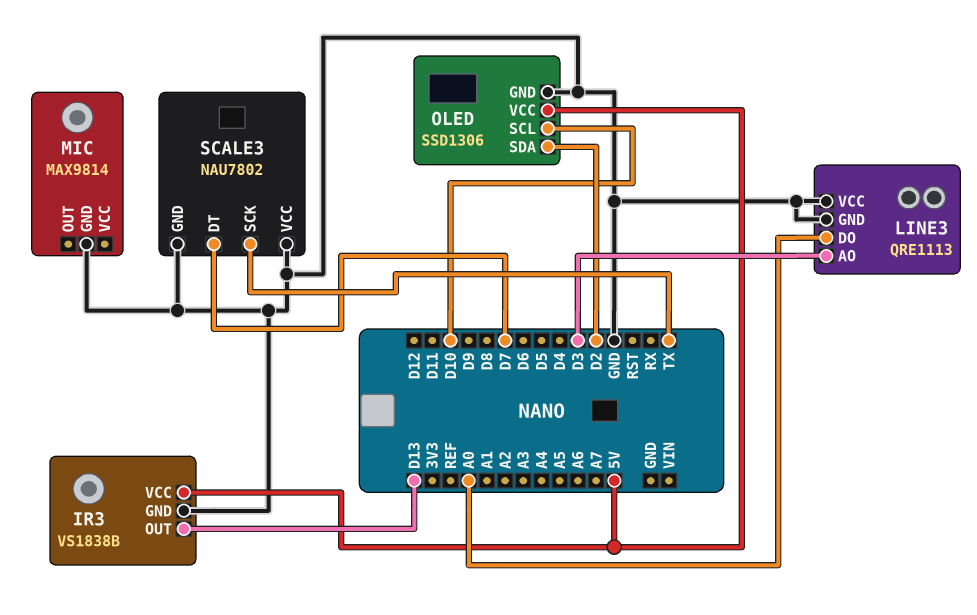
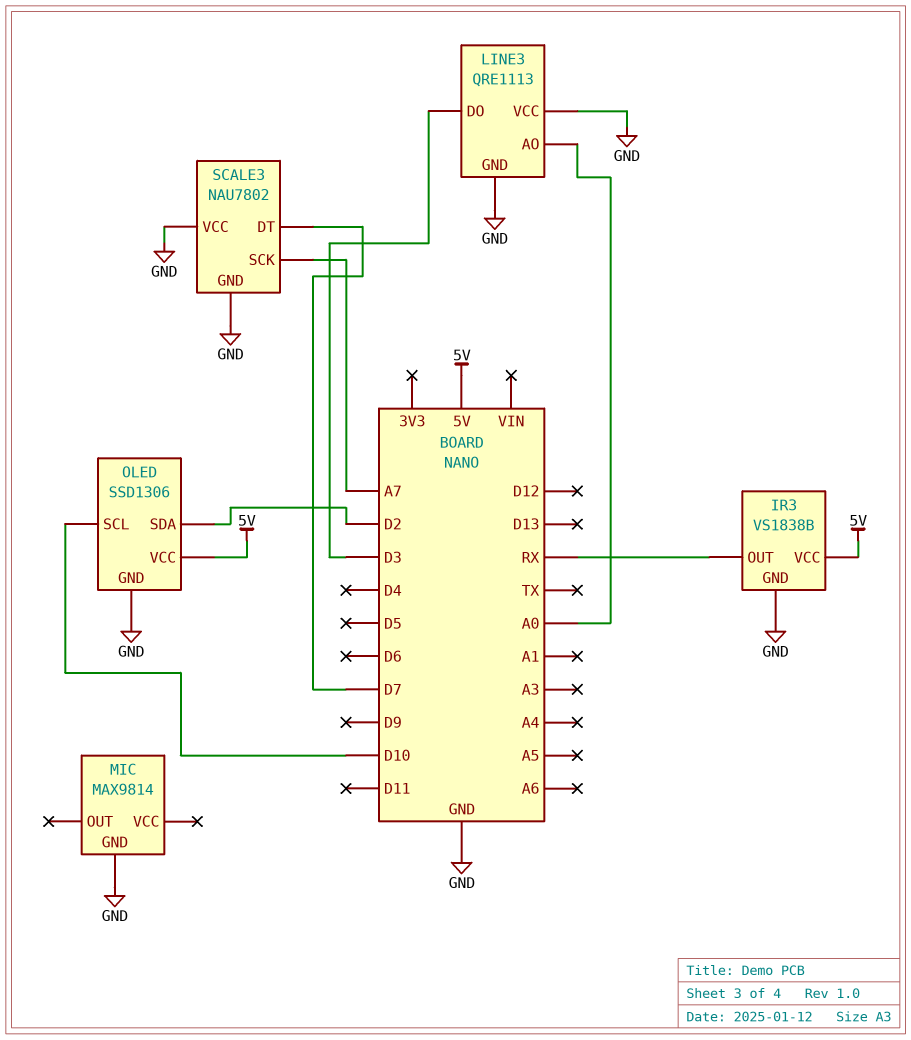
IR3 pin OUT: D13 -> RX
LINE3 pin AO: D3 -> A0
LINE3 pin DO: A0 -> D3
SCALE3 pin SCK: TX -> A7

